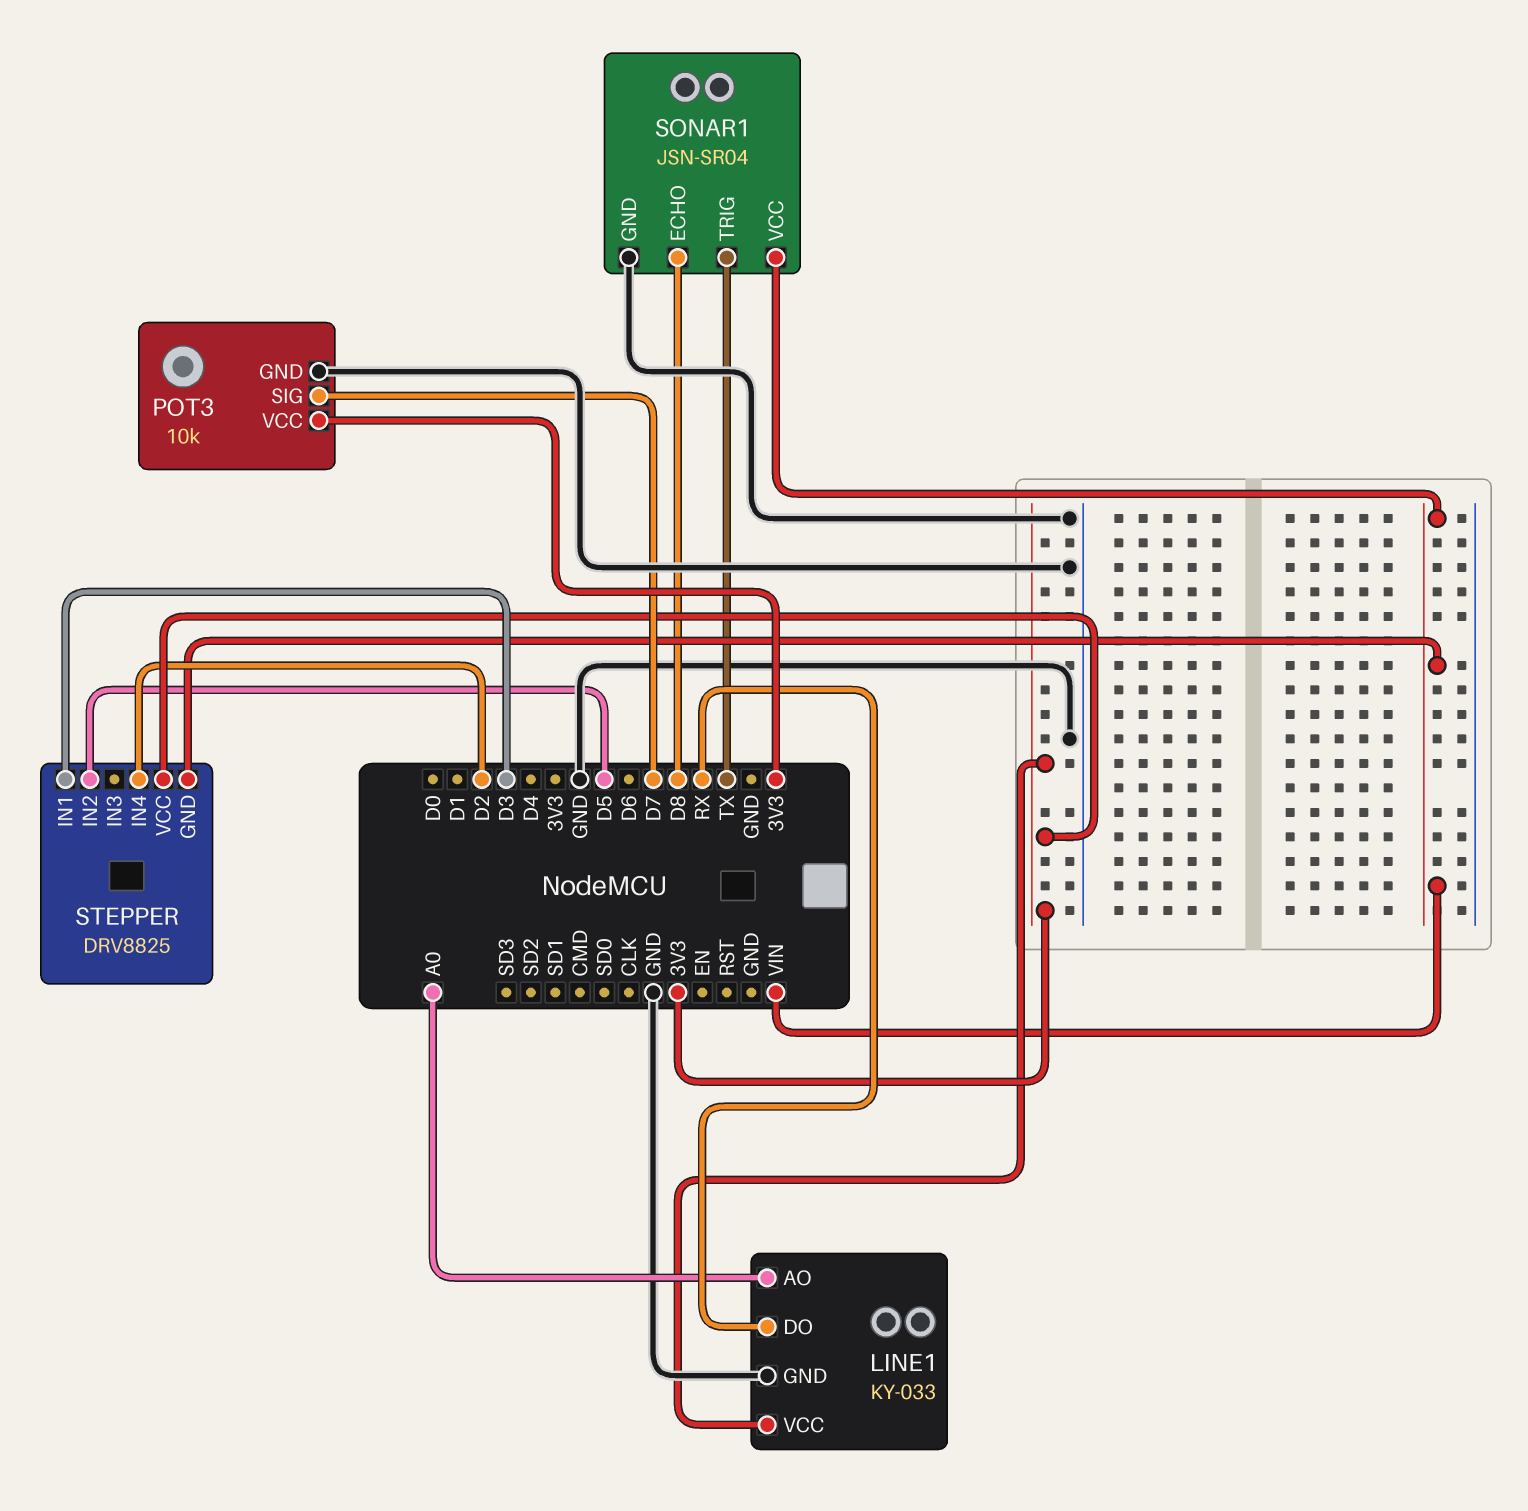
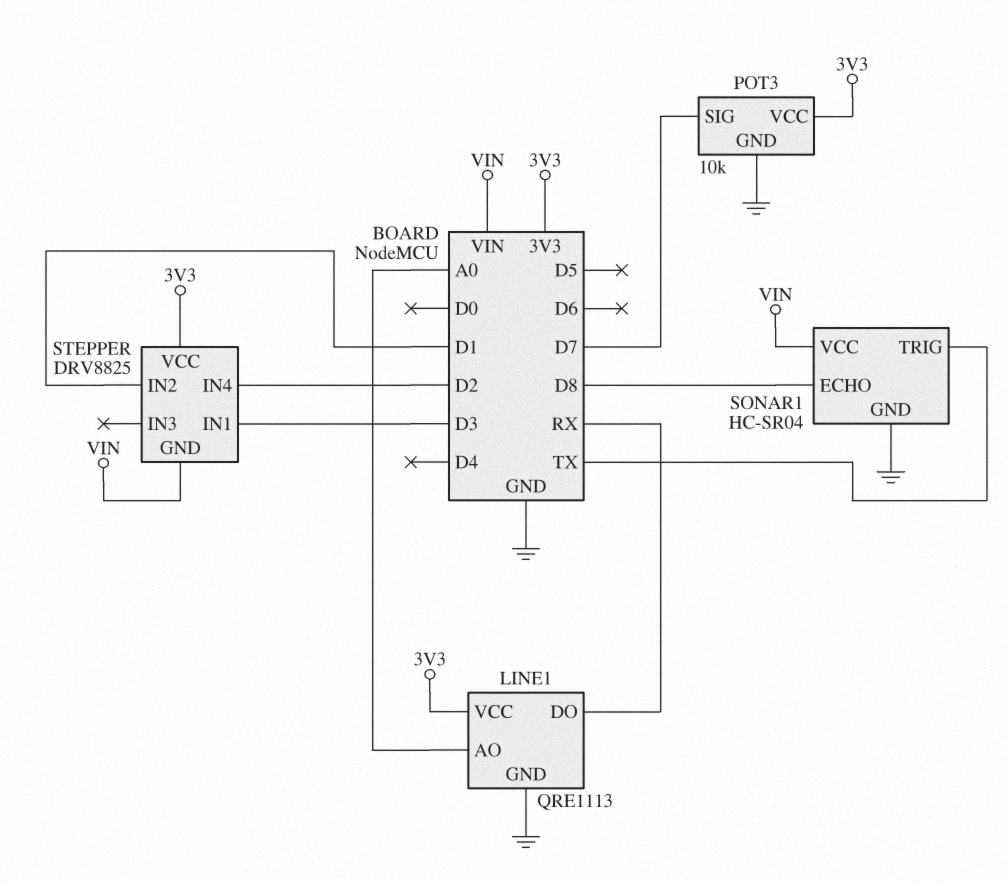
LINE1: KY-033 -> QRE1113
SONAR1: JSN-SR04 -> HC-SR04
STEPPER pin IN2: D5 -> D1

